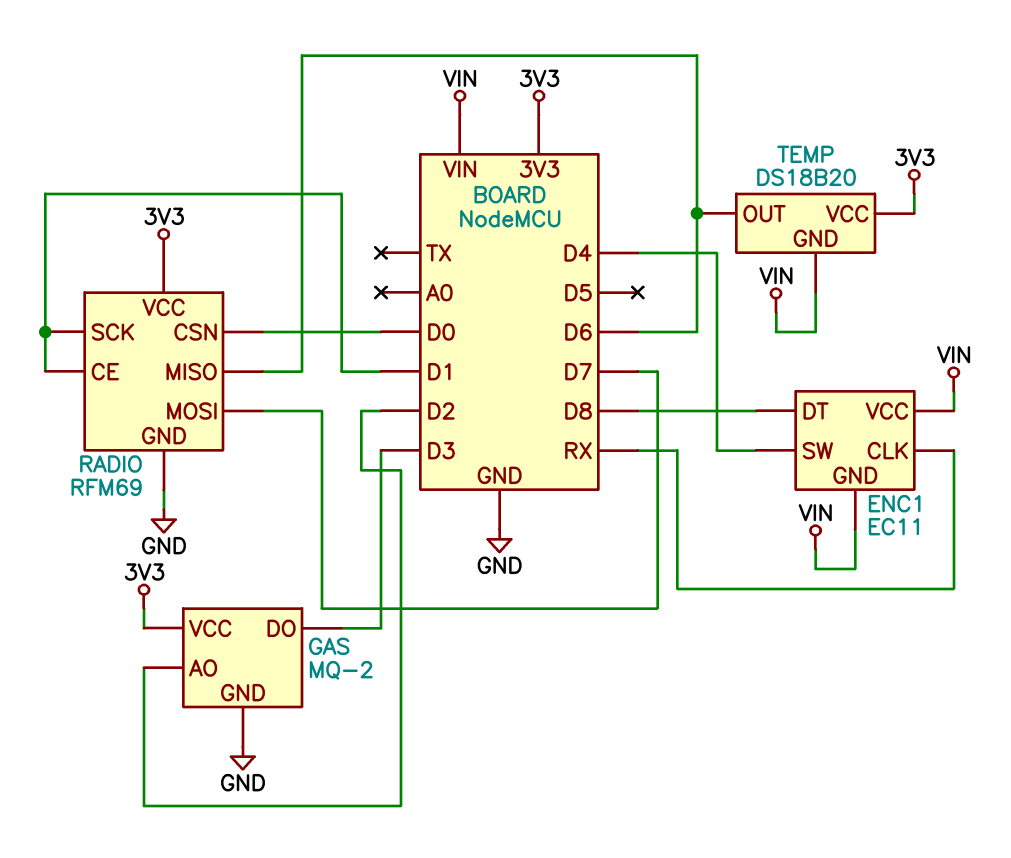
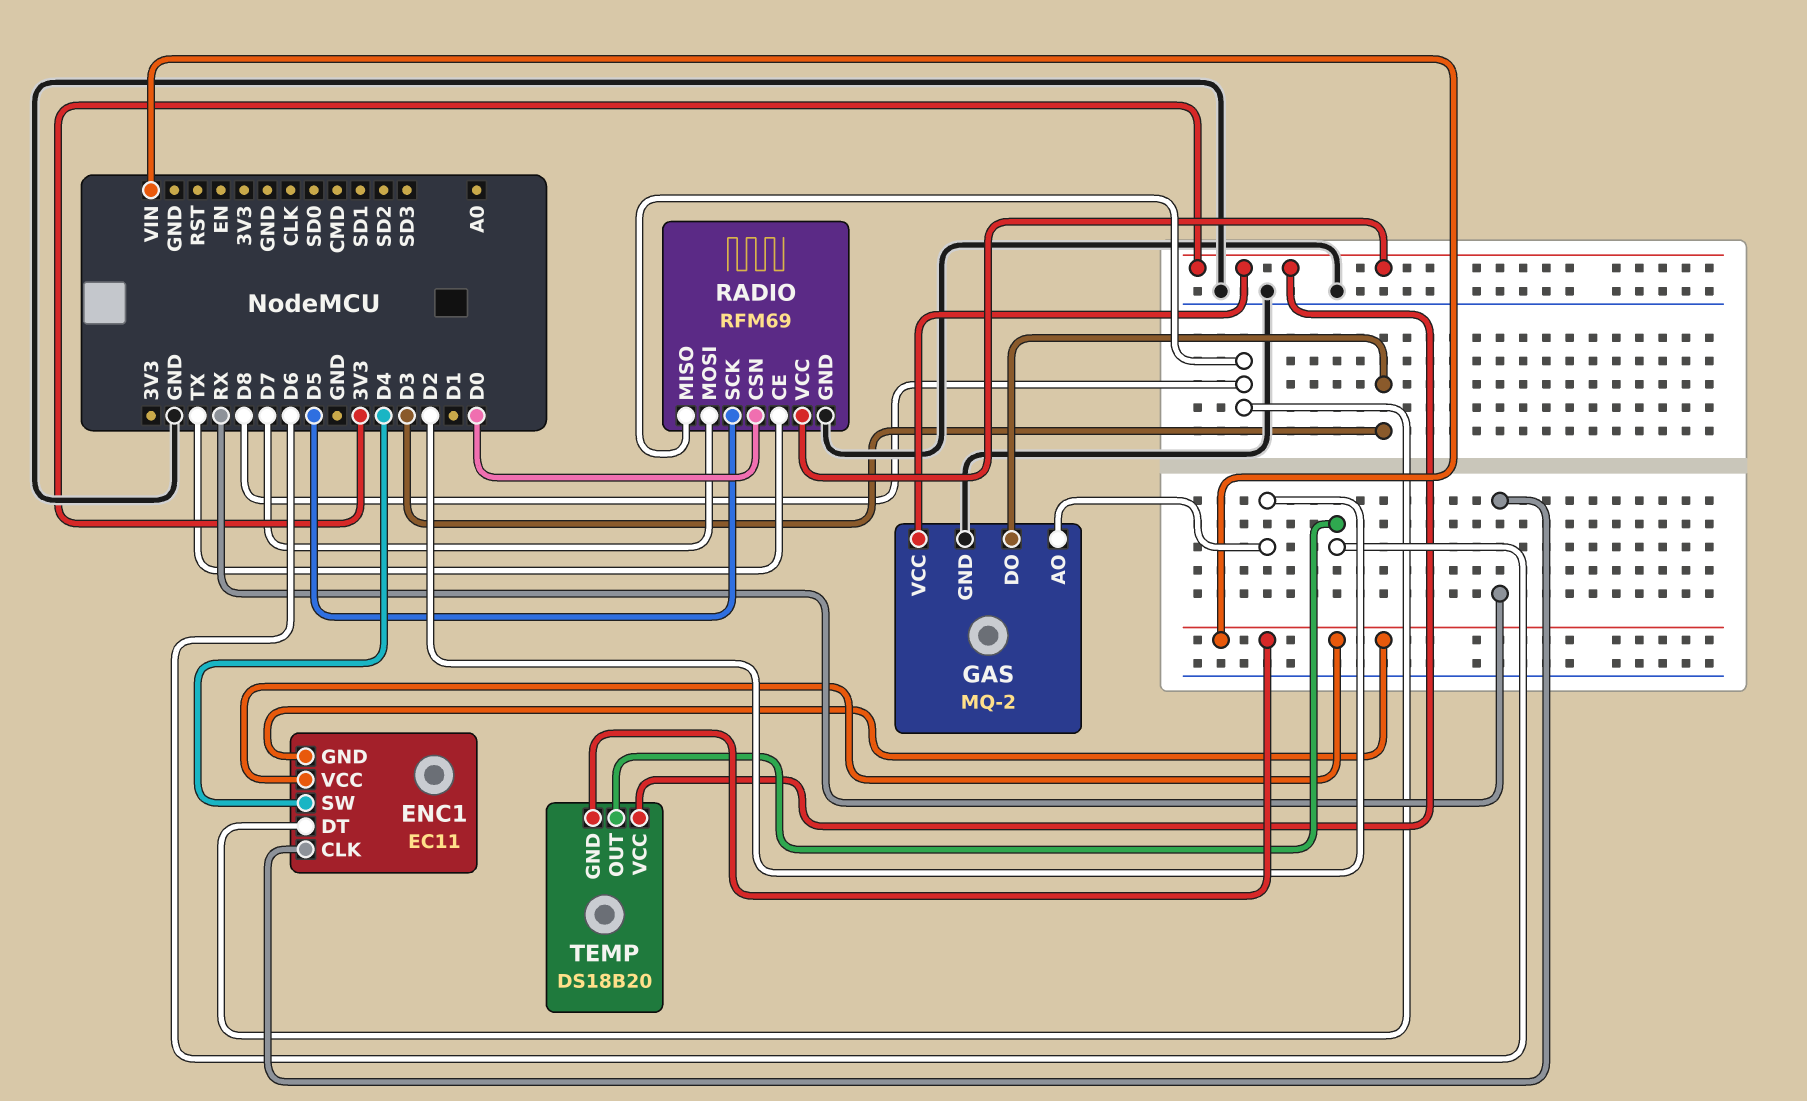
RADIO pin CE: D1 -> TX
RADIO pin MISO: D6 -> D8
RADIO pin SCK: D1 -> D5

